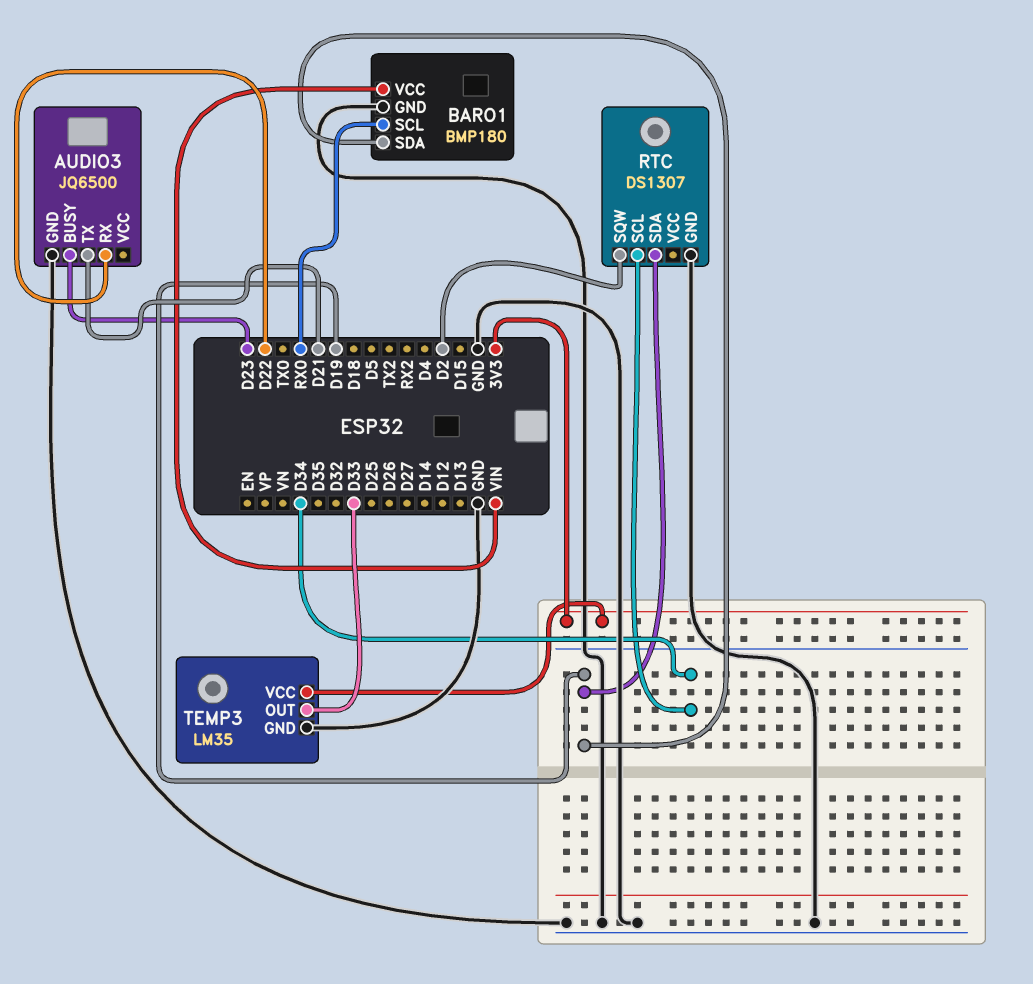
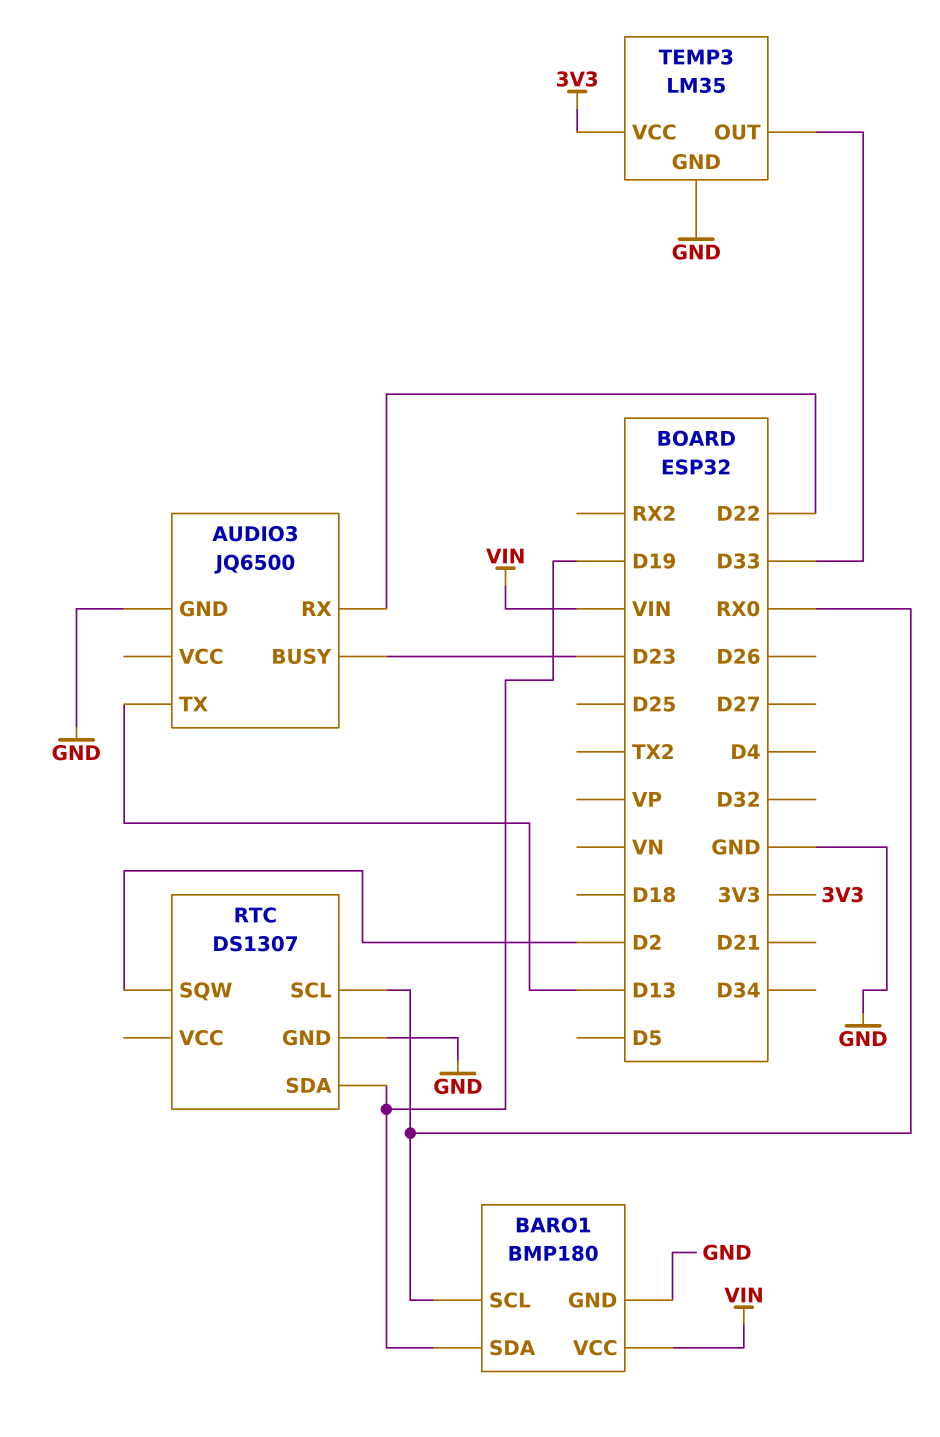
AUDIO3 pin TX: D21 -> D13
RTC pin SCL: D34 -> RX0

